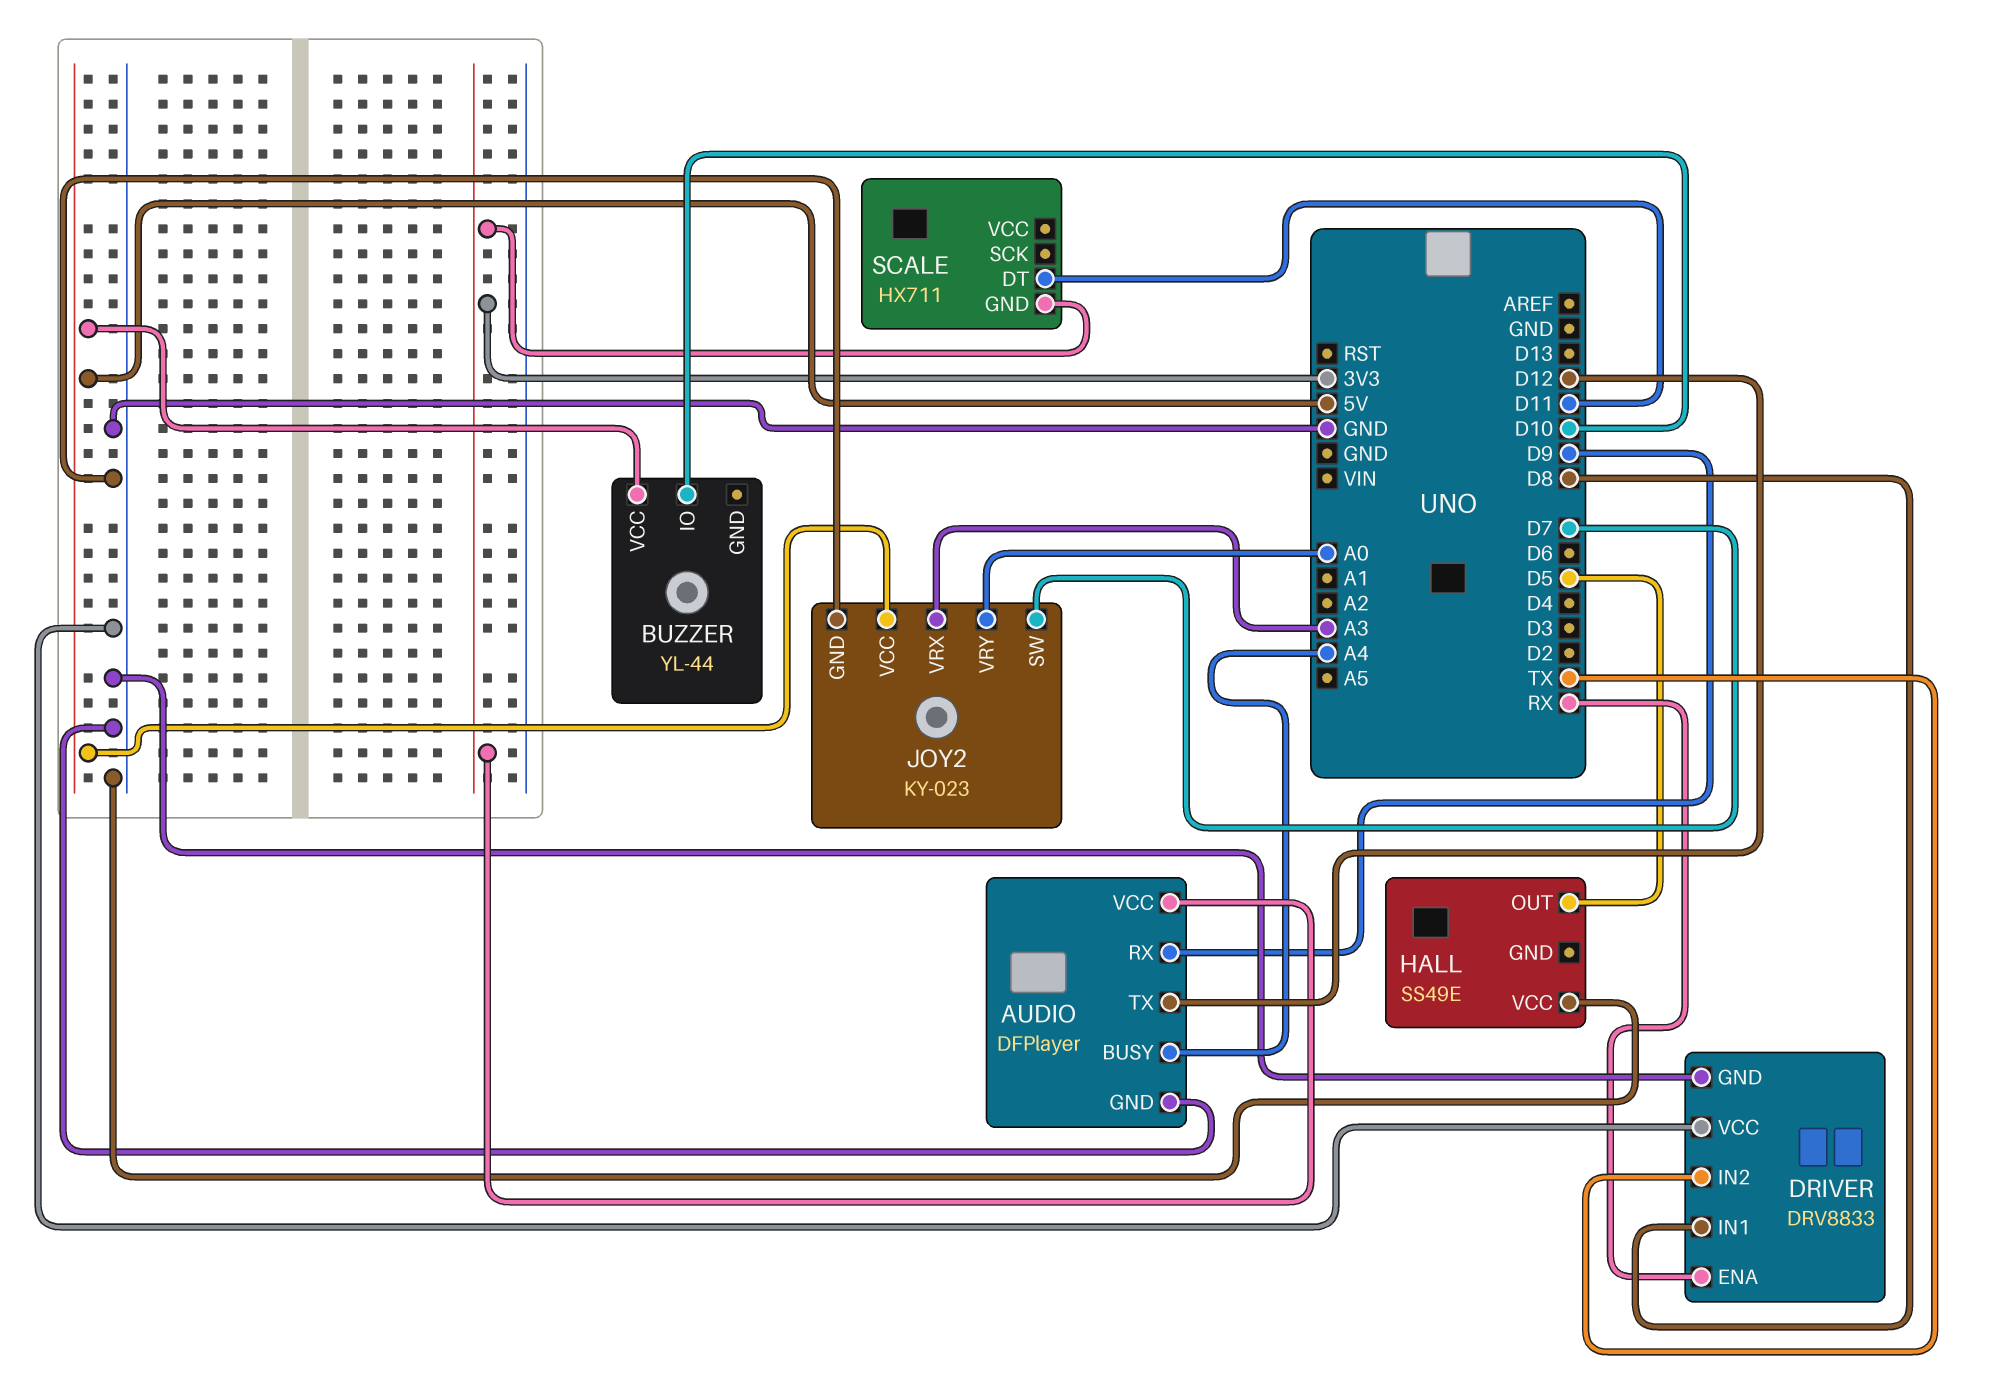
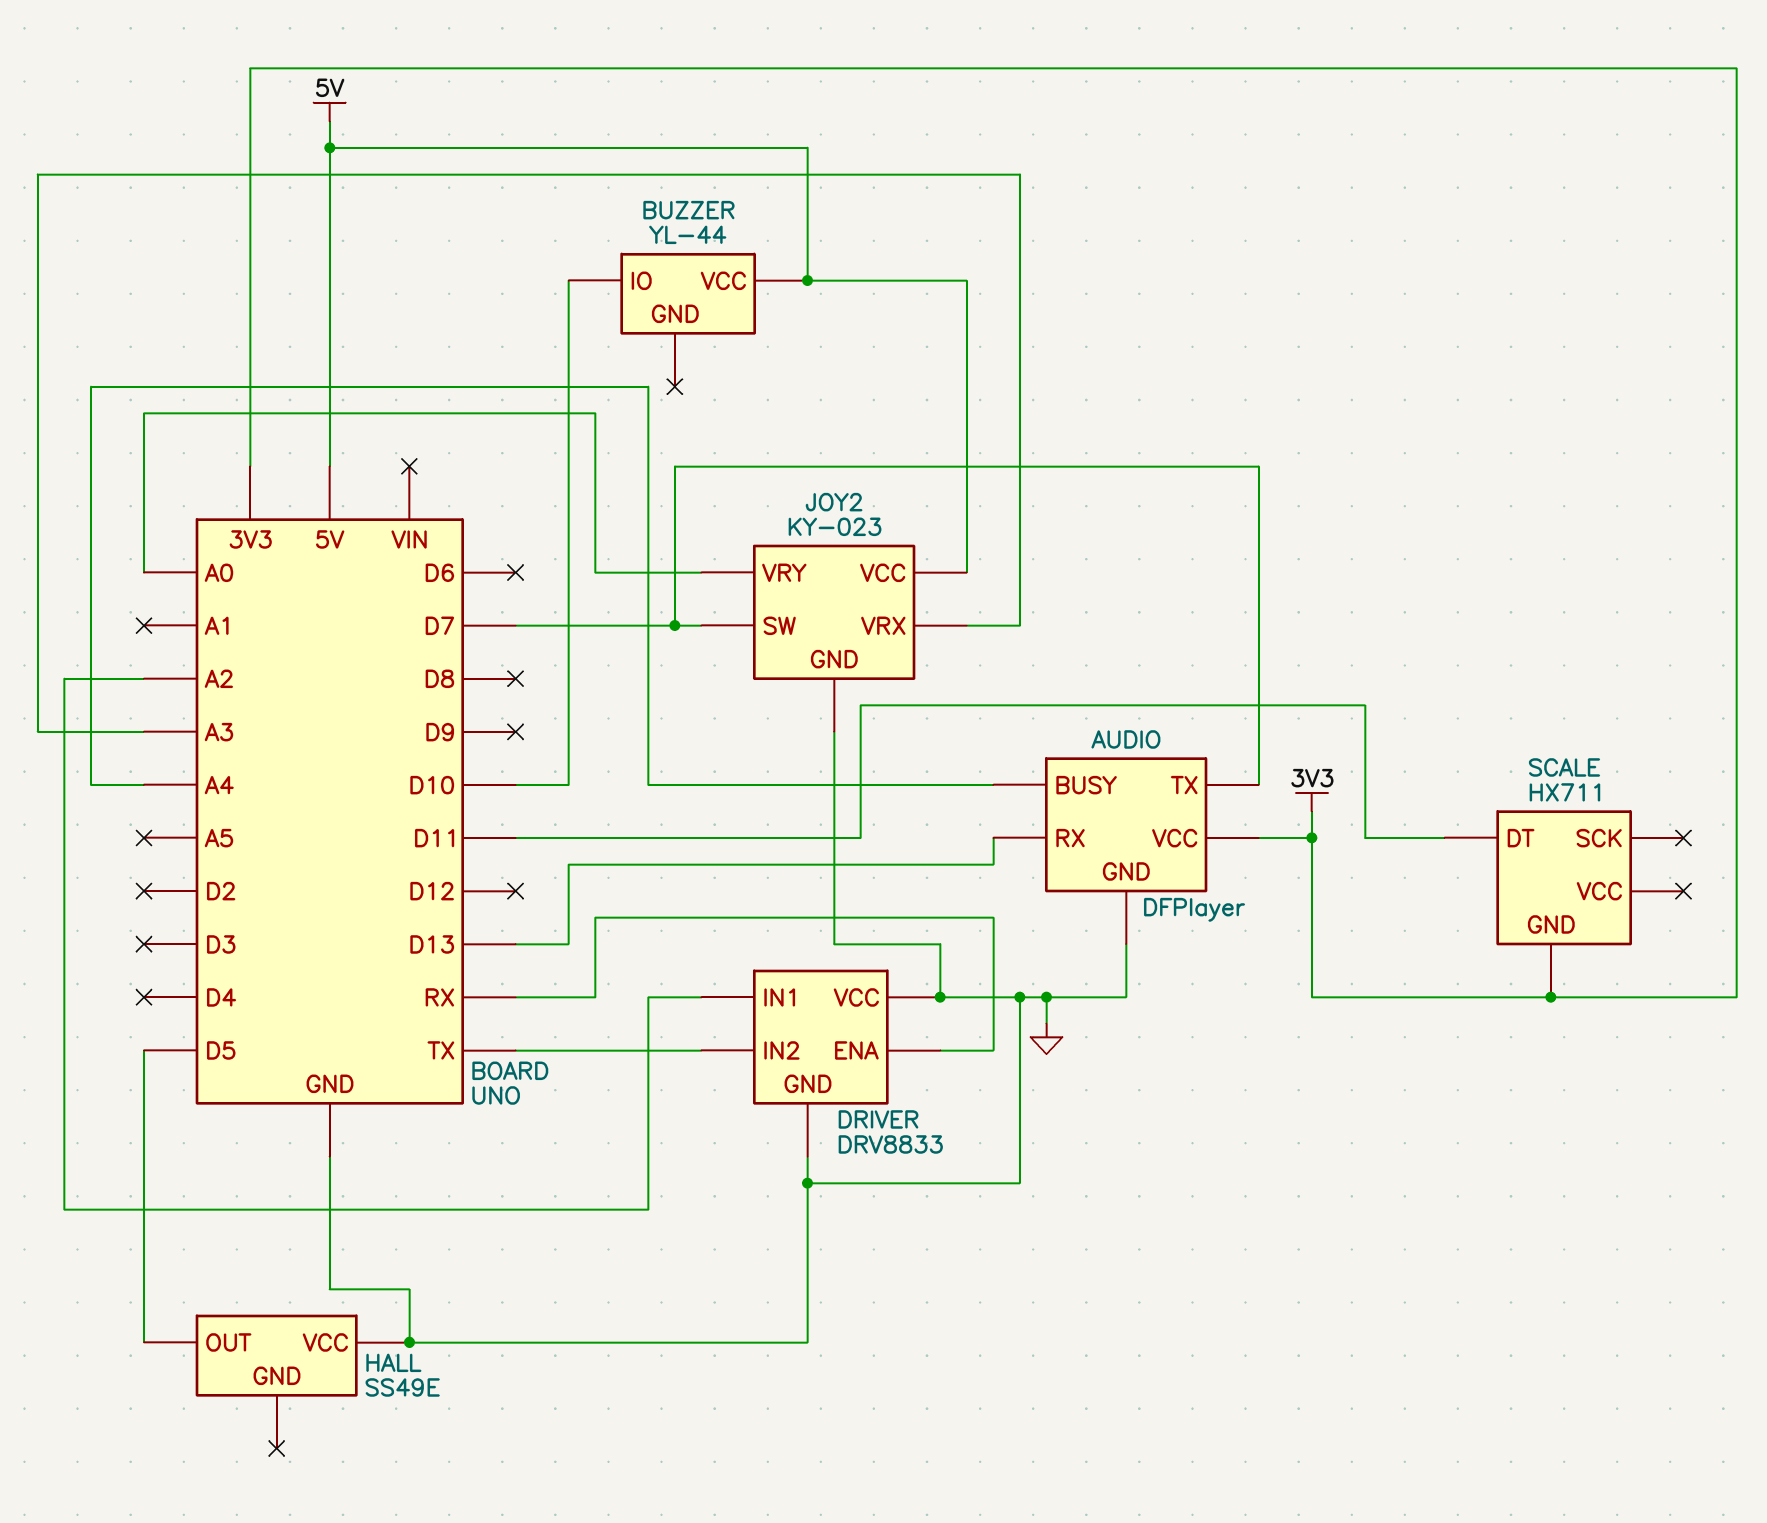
AUDIO pin RX: D9 -> D13
AUDIO pin TX: D12 -> D7
DRIVER pin IN1: D8 -> A2

